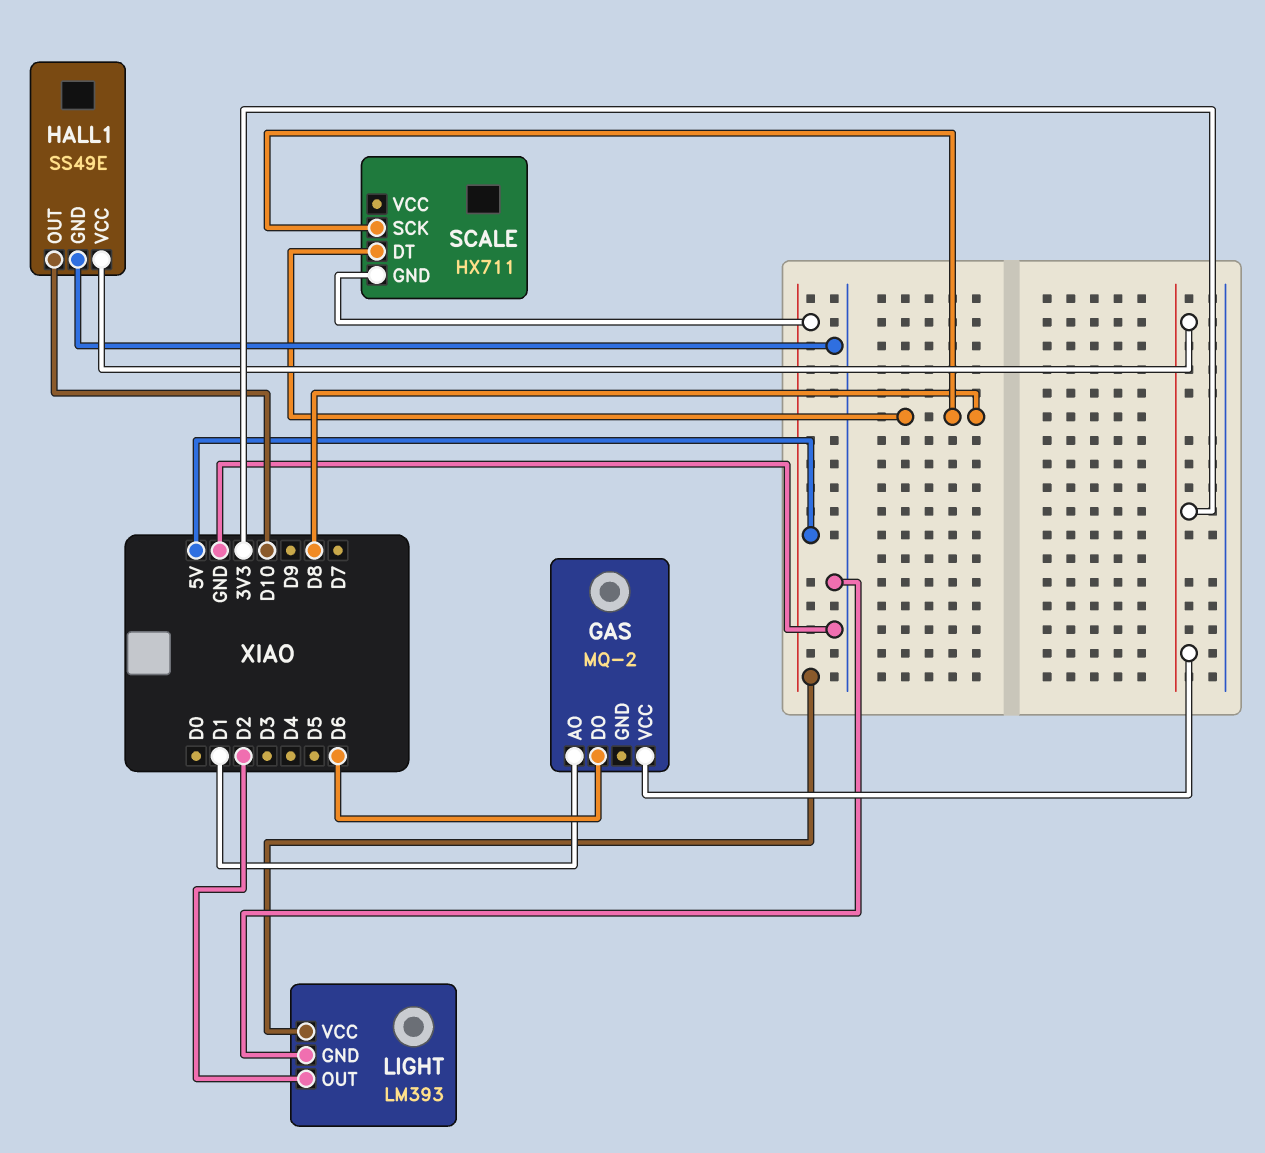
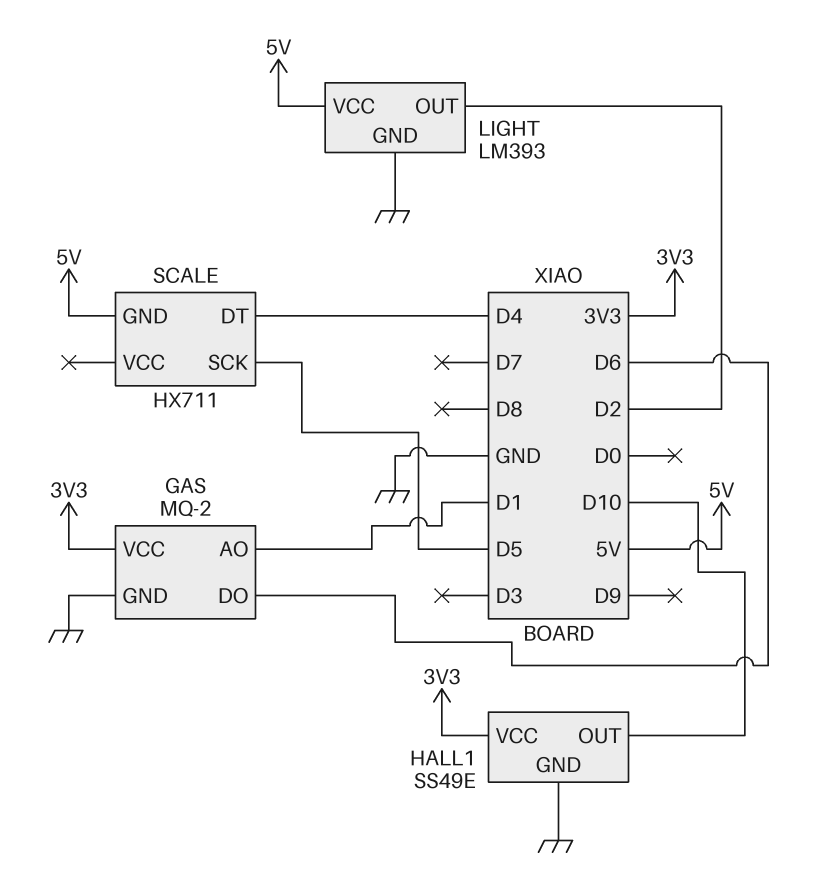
GAS pin GND: none -> GND
SCALE pin DT: D8 -> D4
SCALE pin SCK: D8 -> D5

